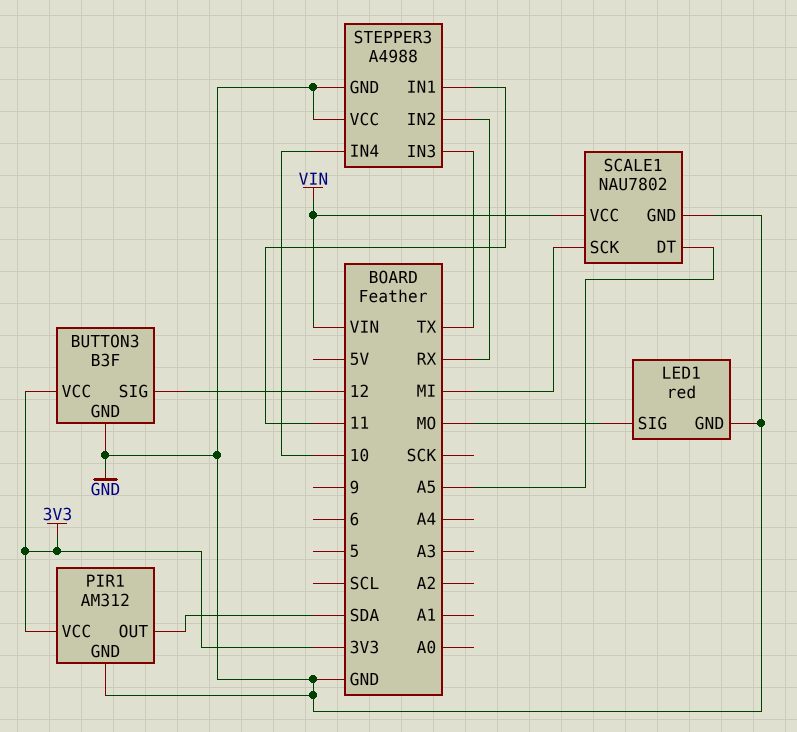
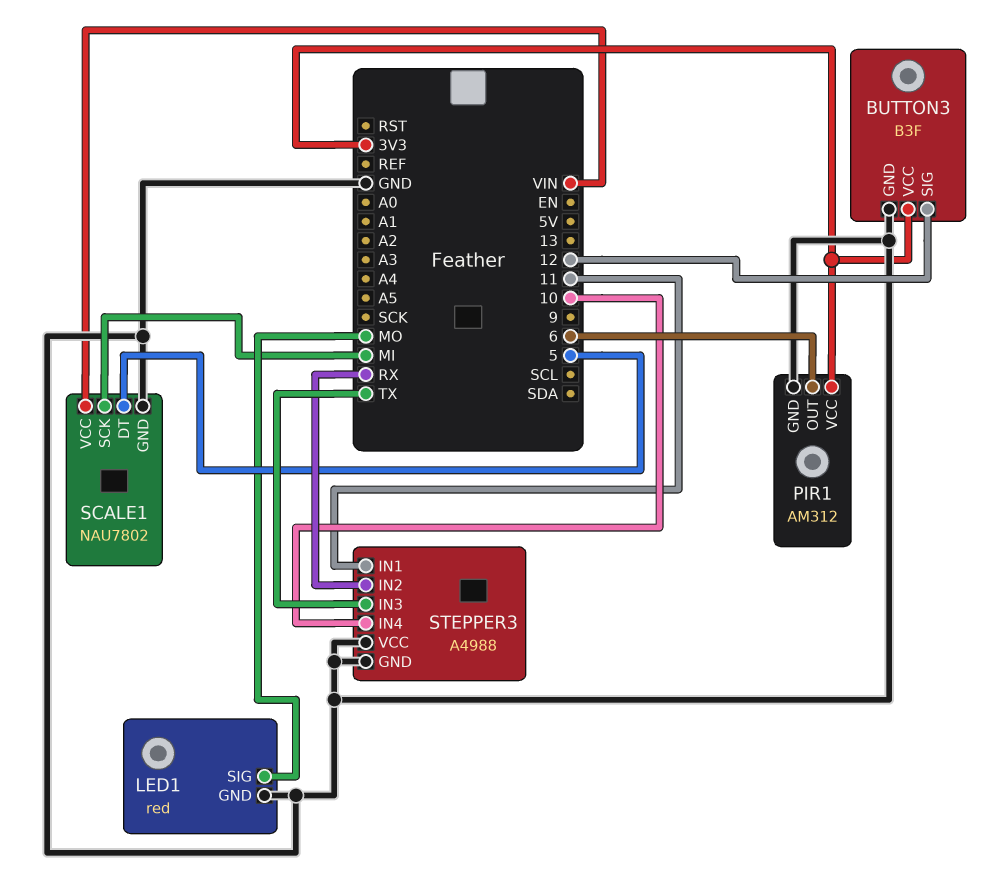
PIR1 pin OUT: SDA -> 6
SCALE1 pin DT: A5 -> 5

